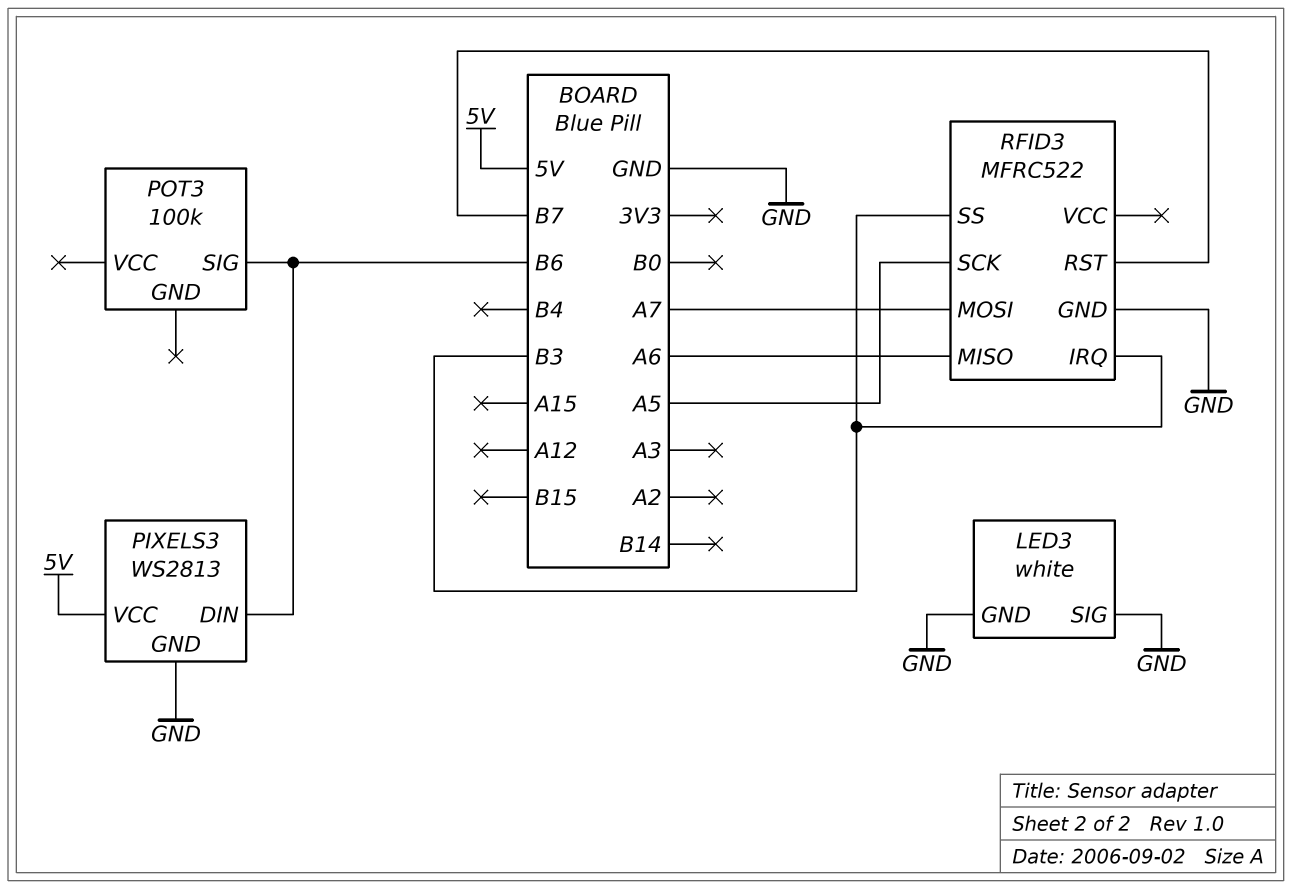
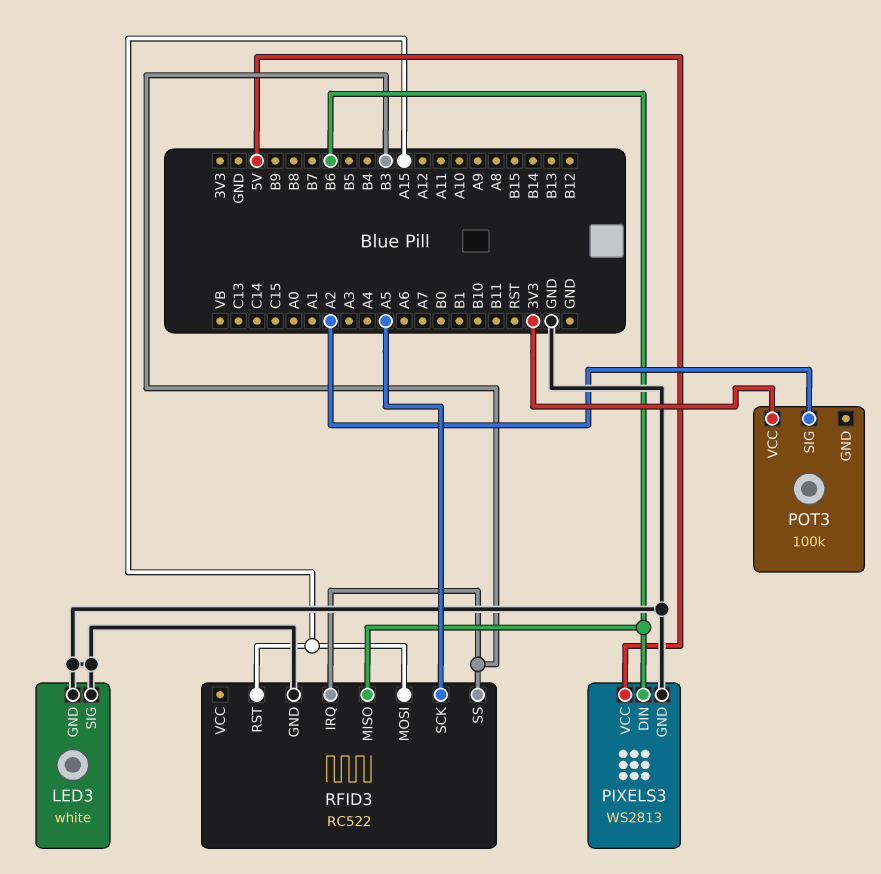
POT3 pin SIG: B6 -> A2
POT3 pin VCC: none -> 3V3
RFID3: MFRC522 -> RC522
RFID3 pin MISO: A6 -> B6
RFID3 pin MOSI: A7 -> A15
RFID3 pin RST: B7 -> A15

